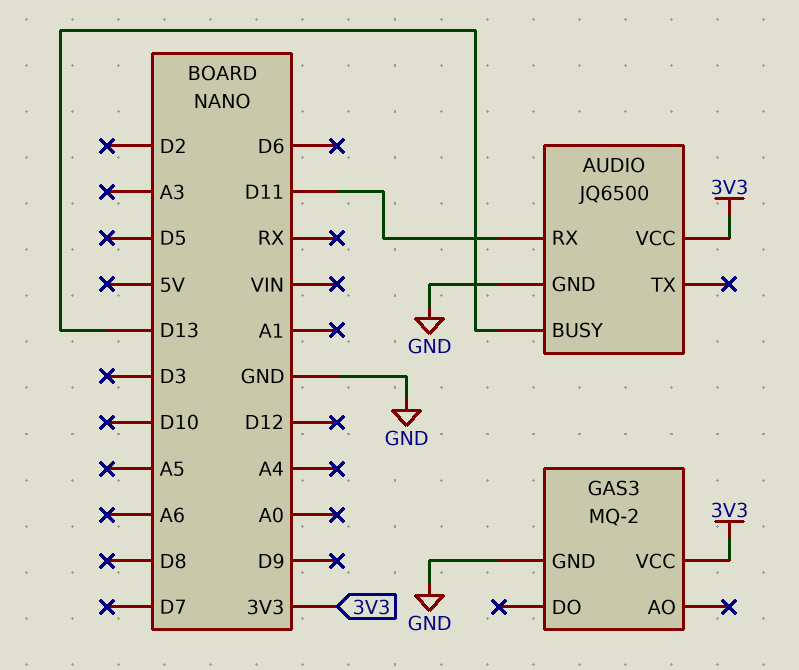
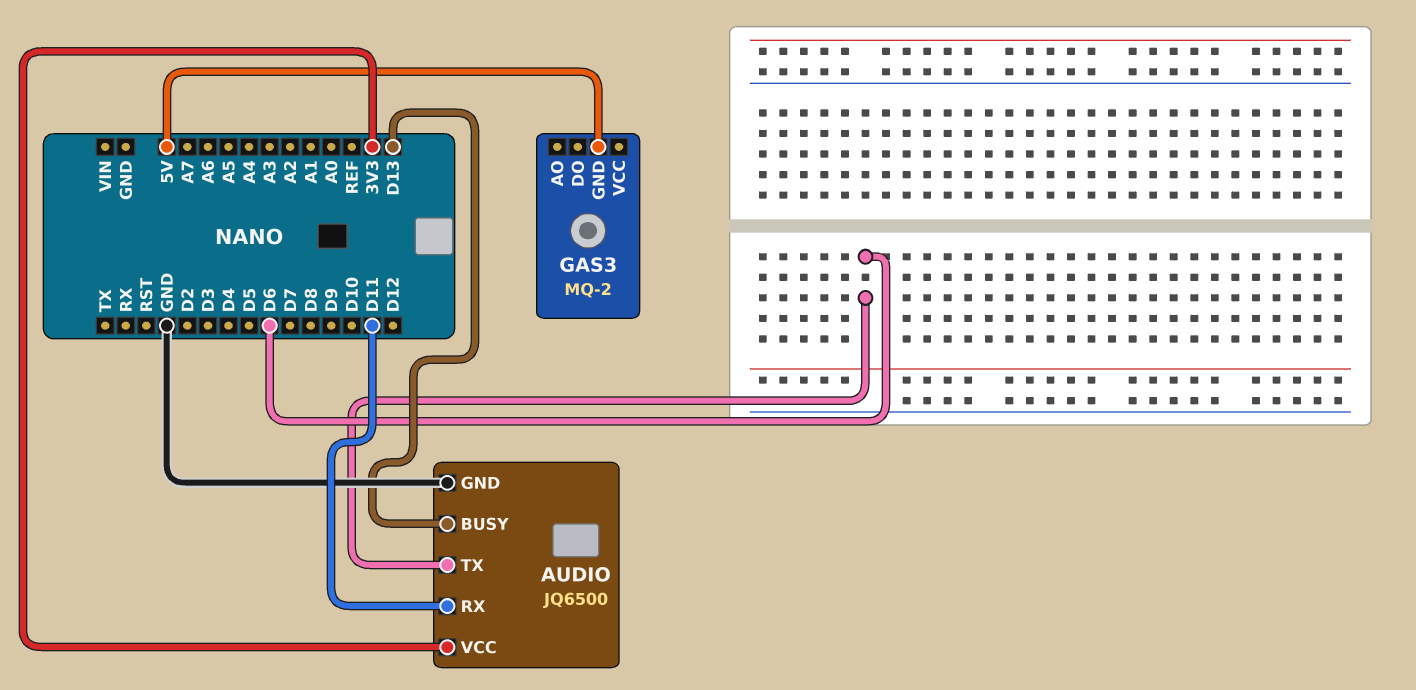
AUDIO pin TX: none -> D6
GAS3 pin GND: GND -> 5V
GAS3 pin VCC: 3V3 -> none

